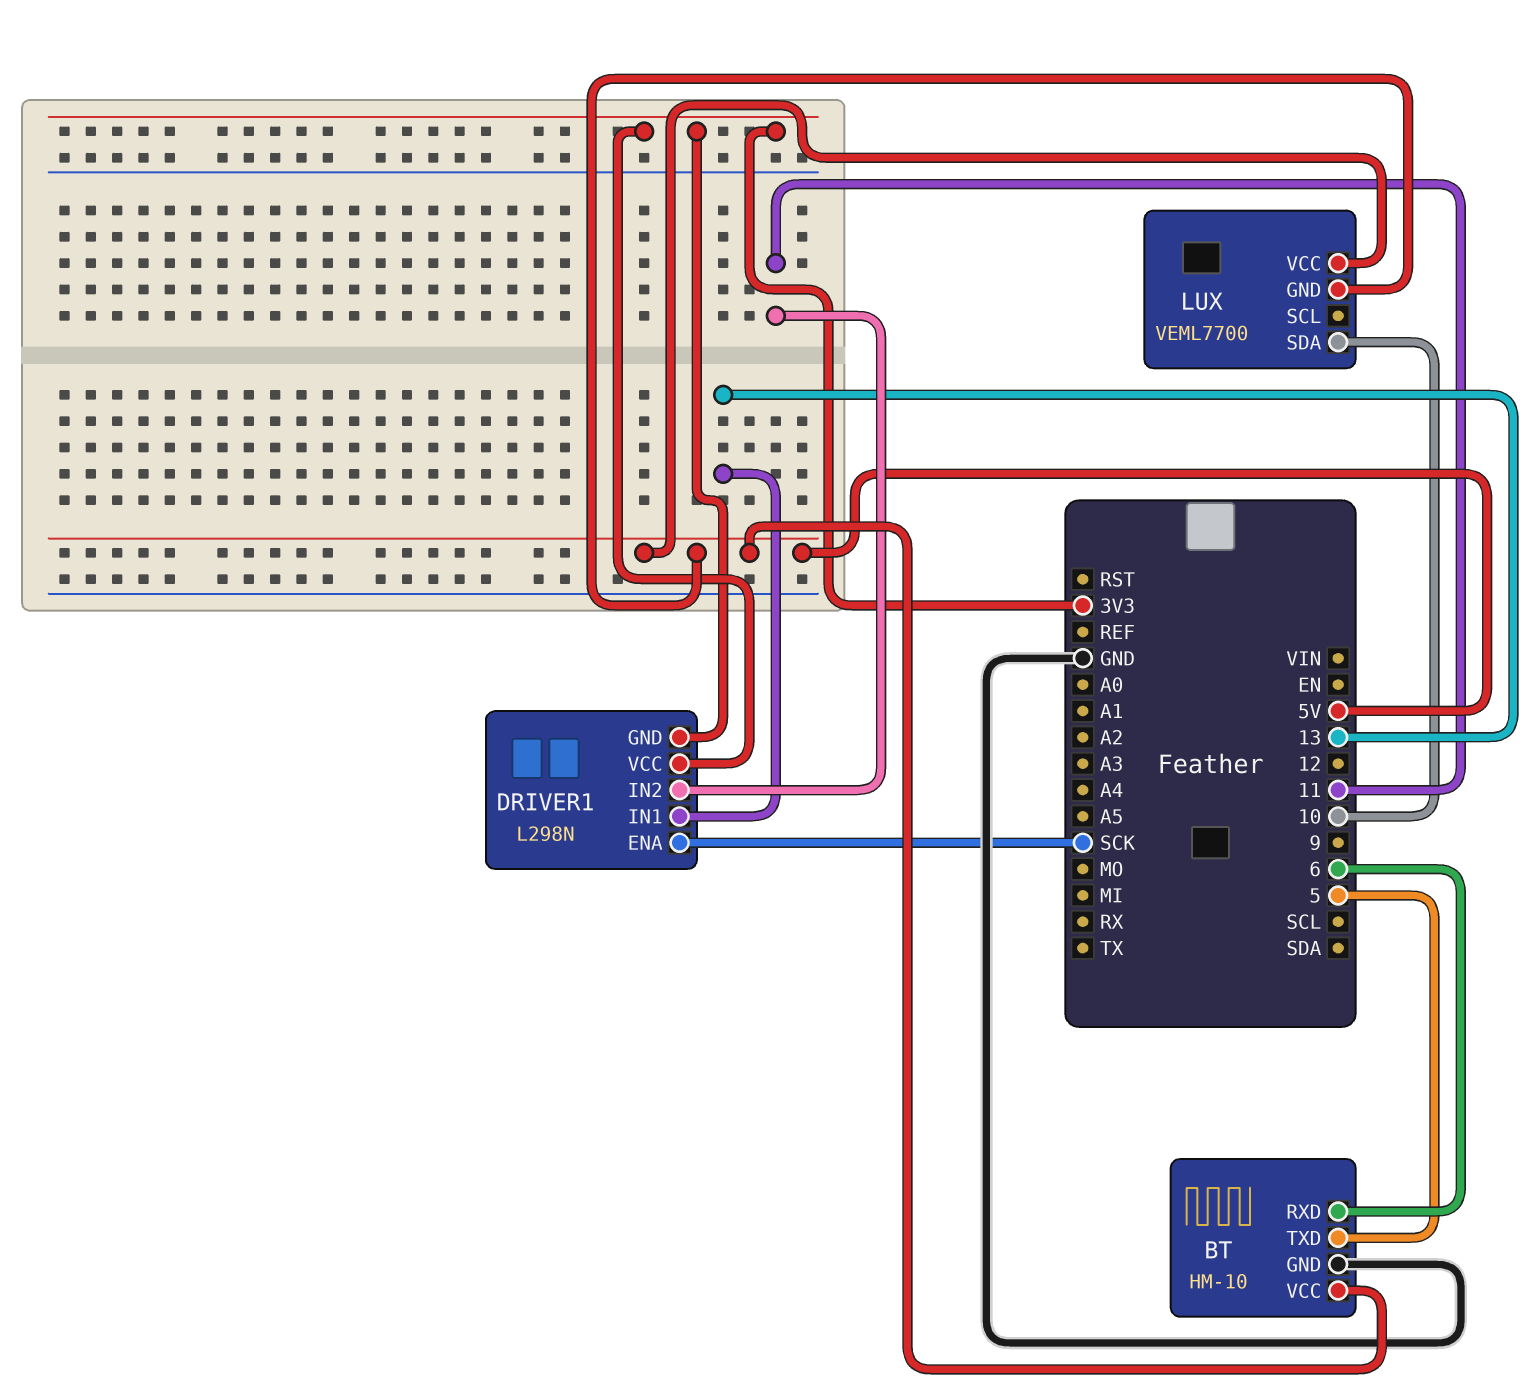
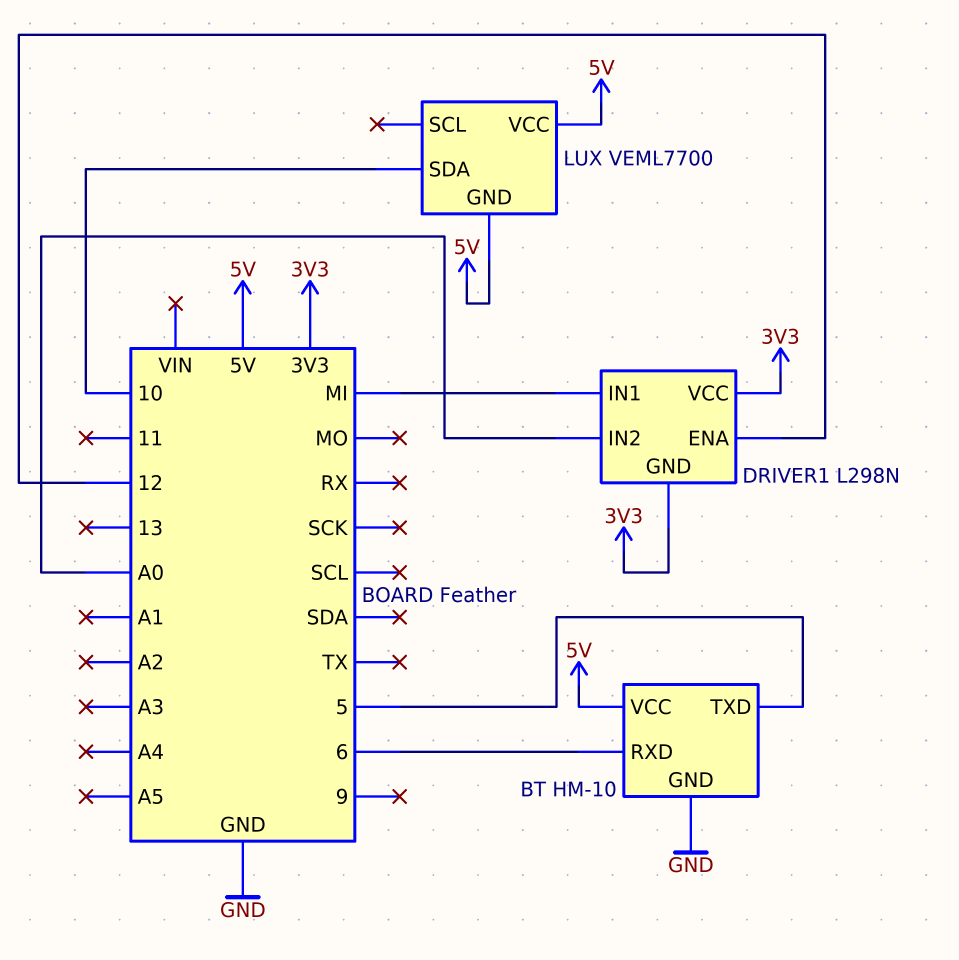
DRIVER1 pin ENA: SCK -> 12
DRIVER1 pin IN1: 13 -> MI
DRIVER1 pin IN2: 11 -> A0

